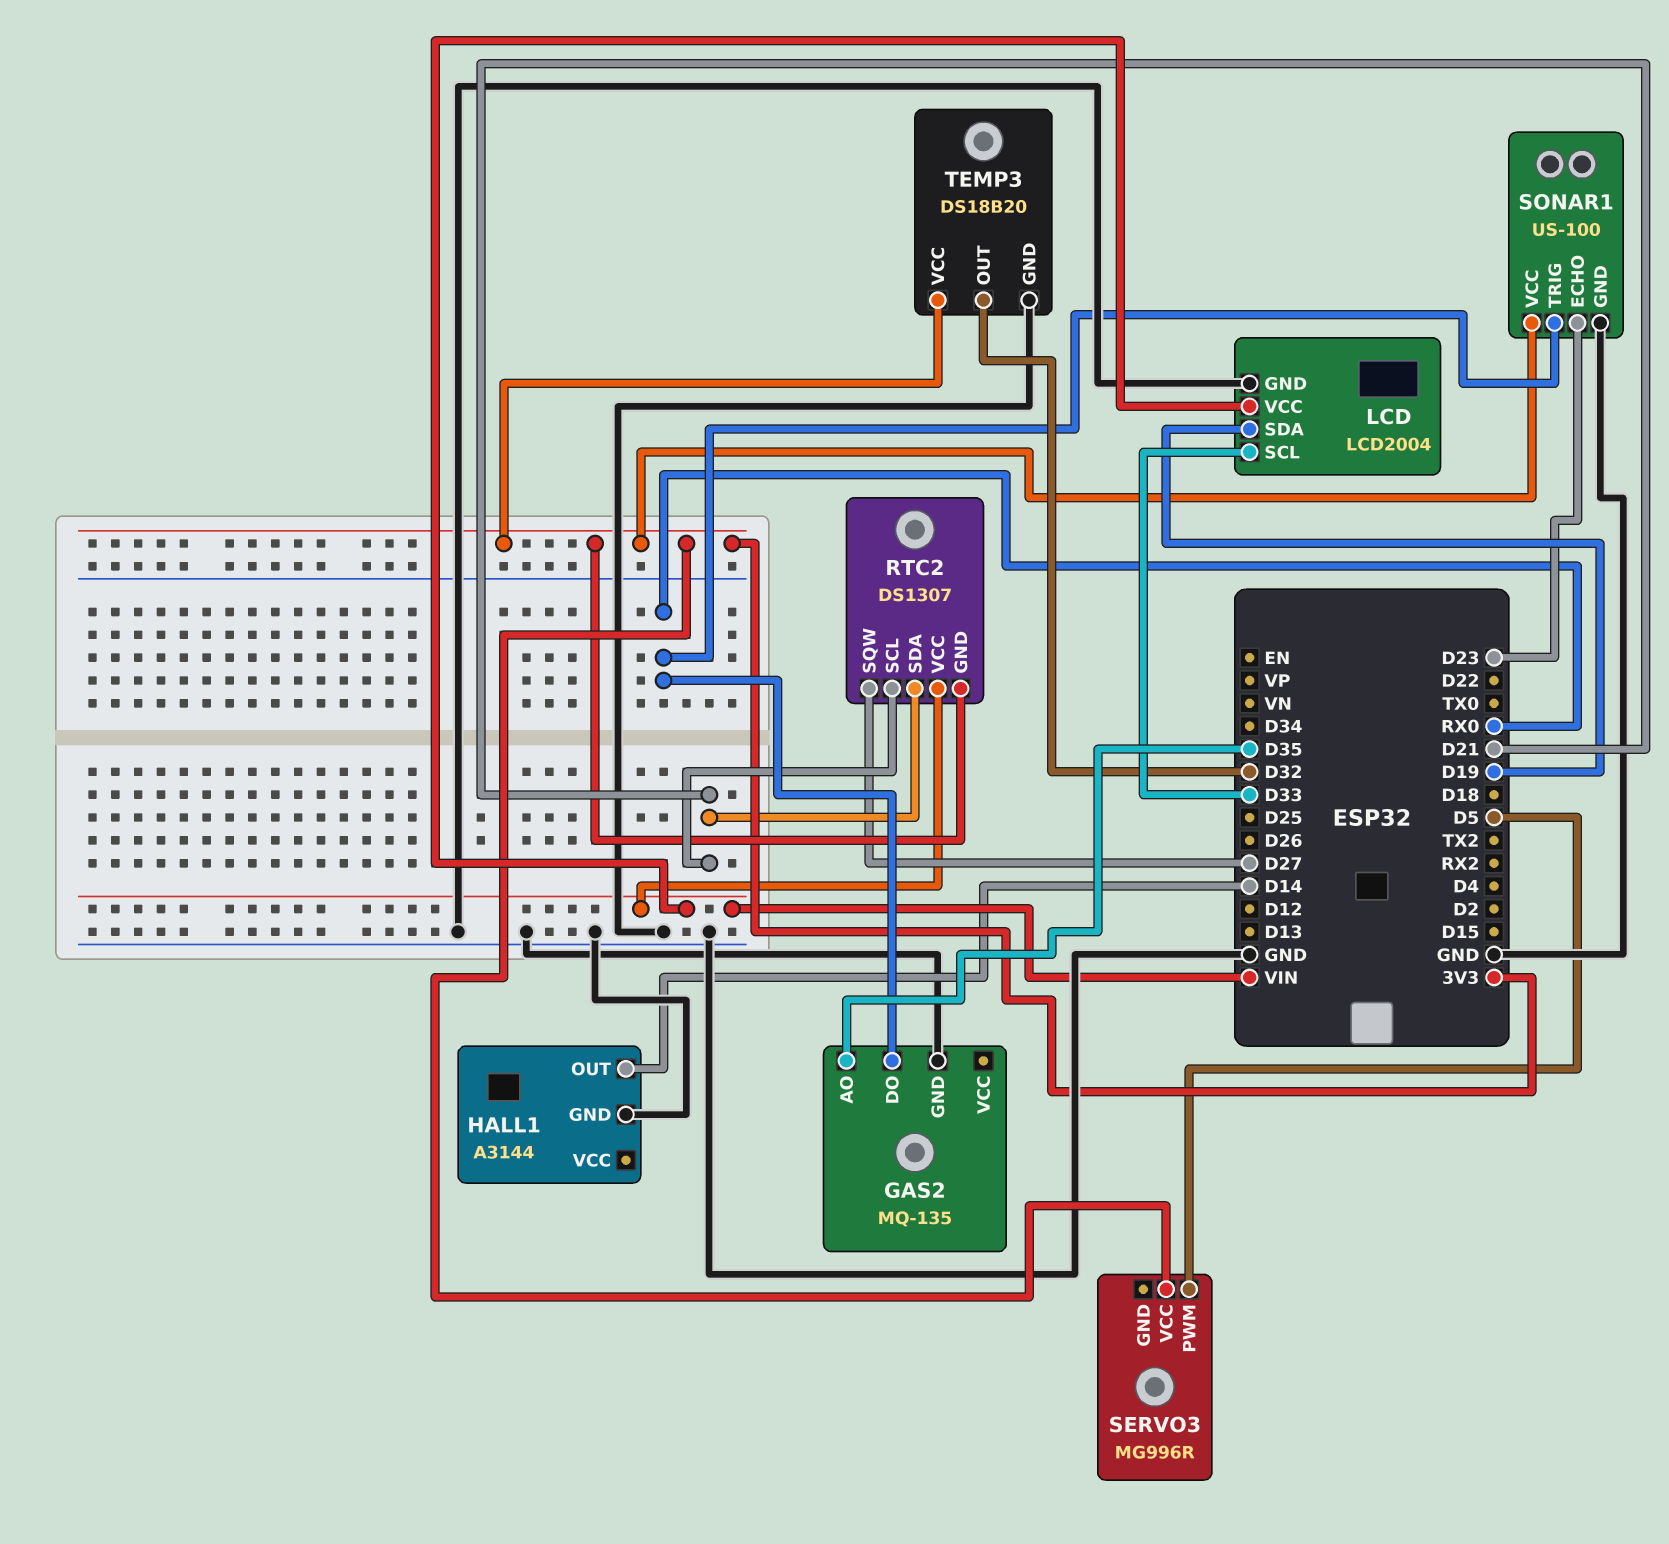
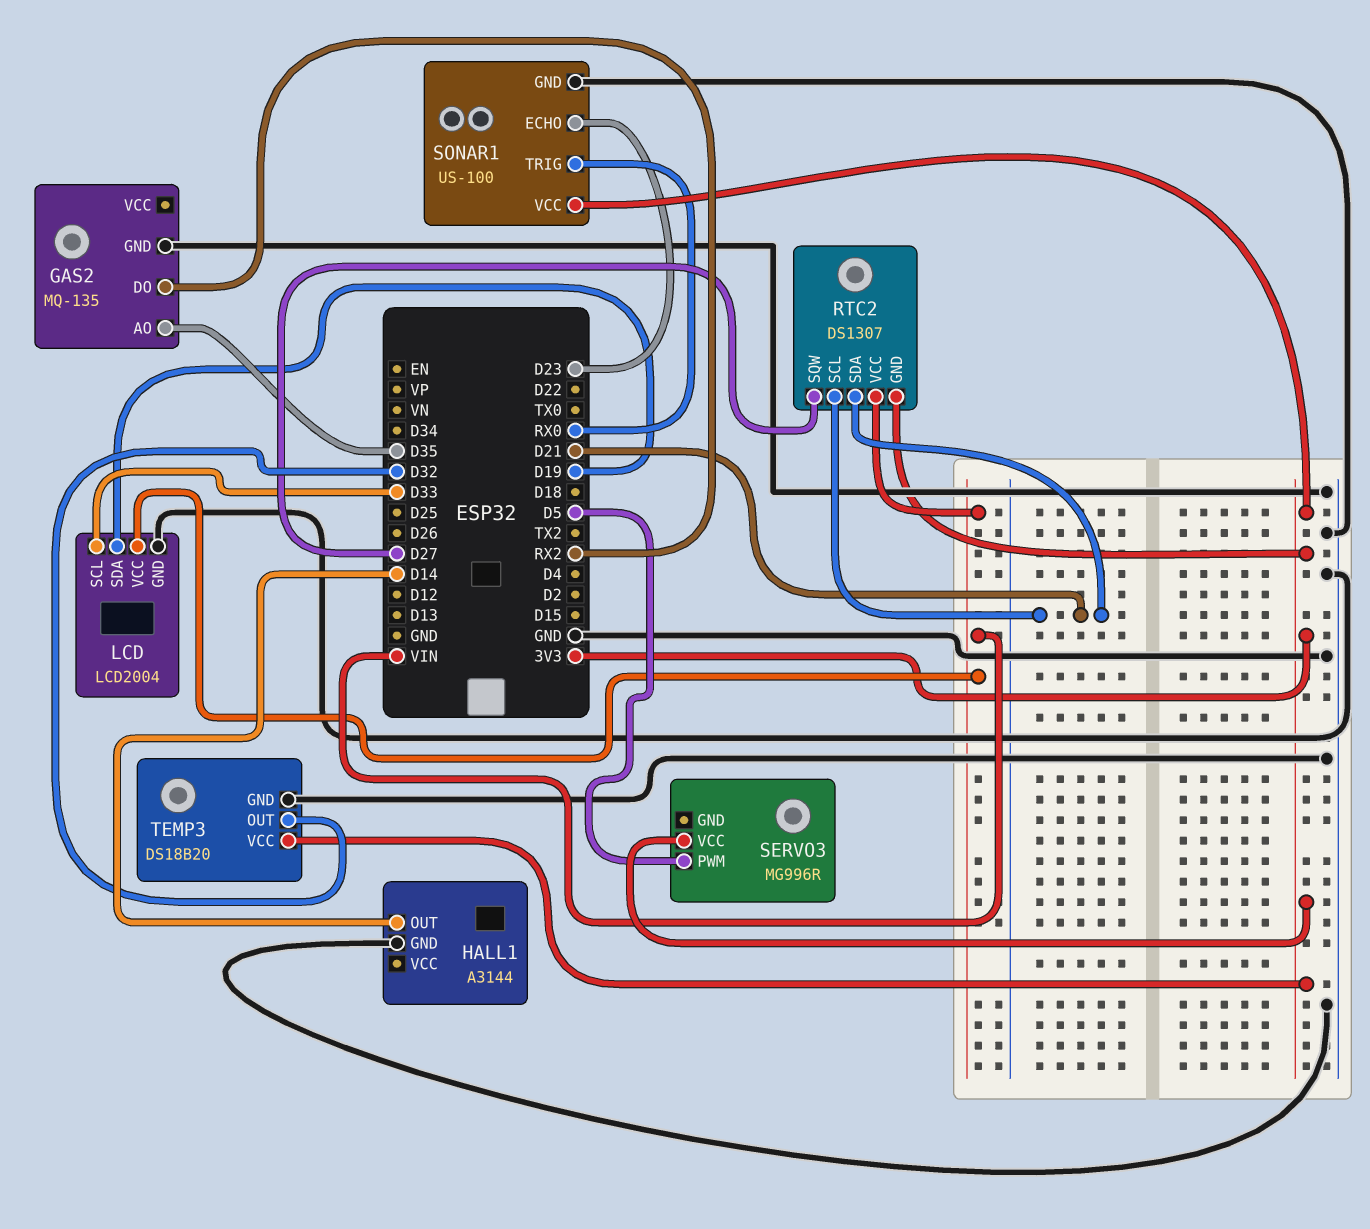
GAS2 pin DO: RX0 -> RX2

